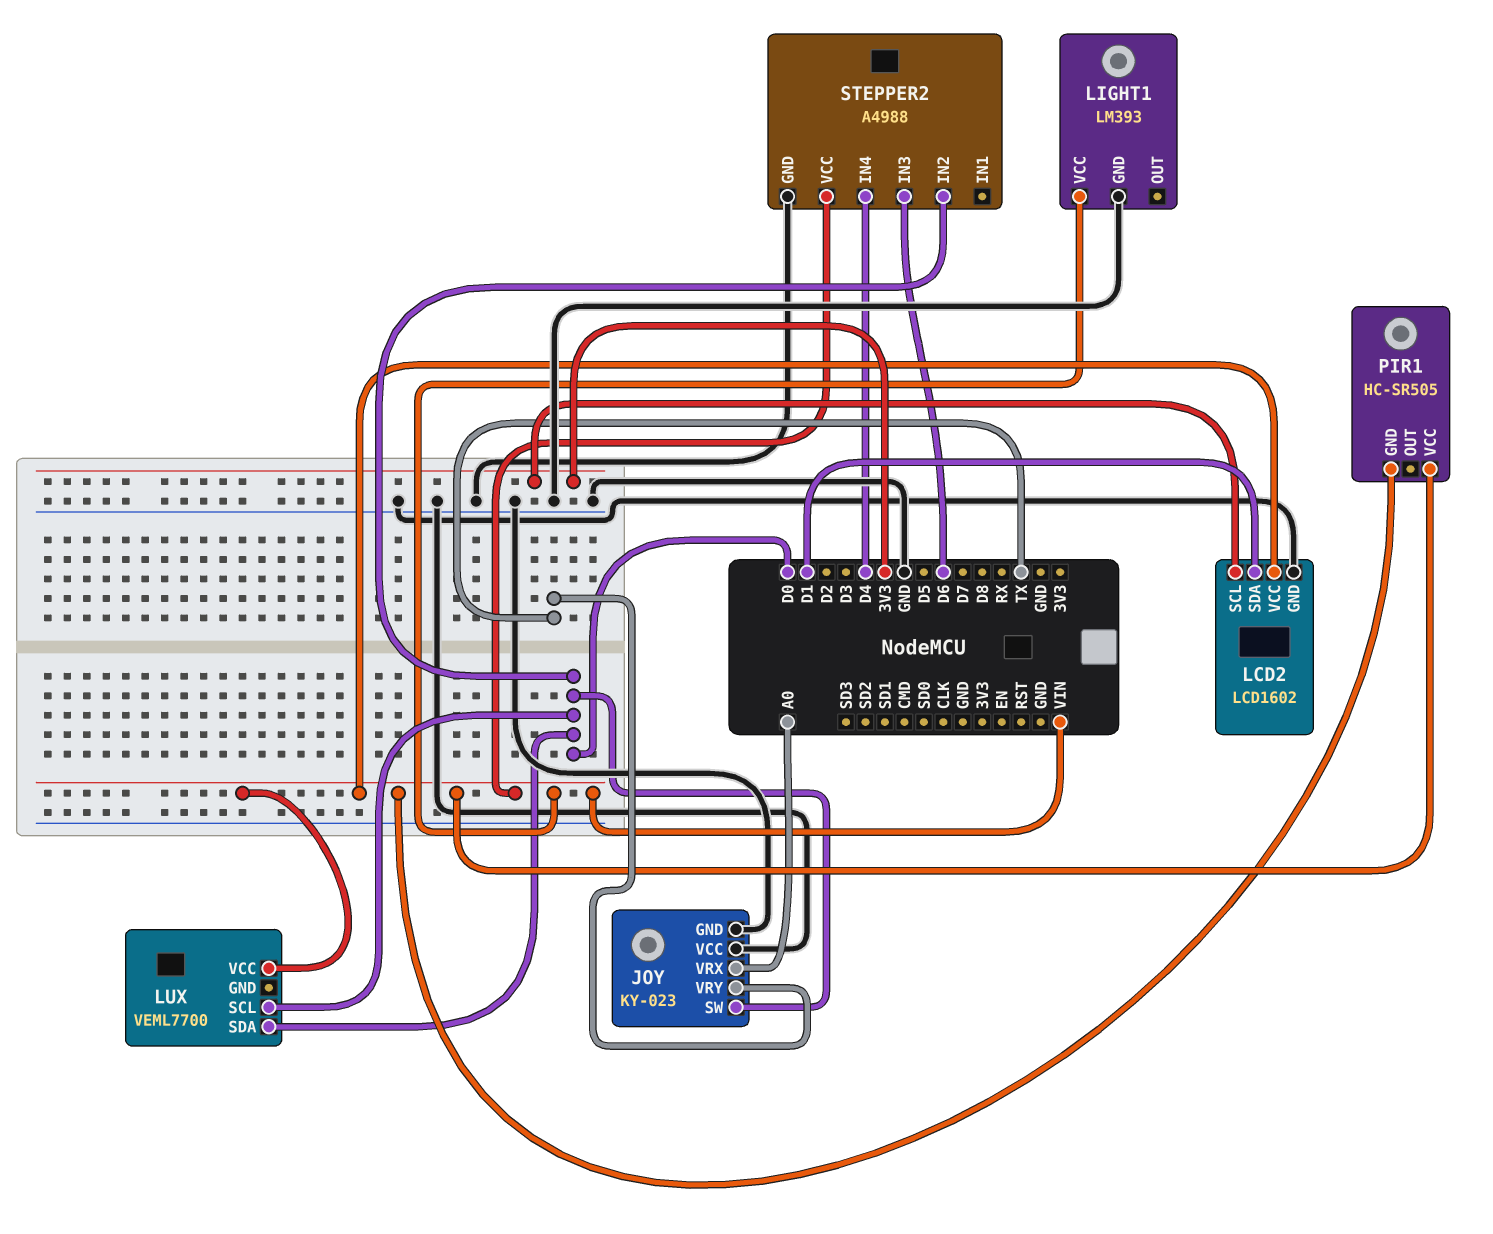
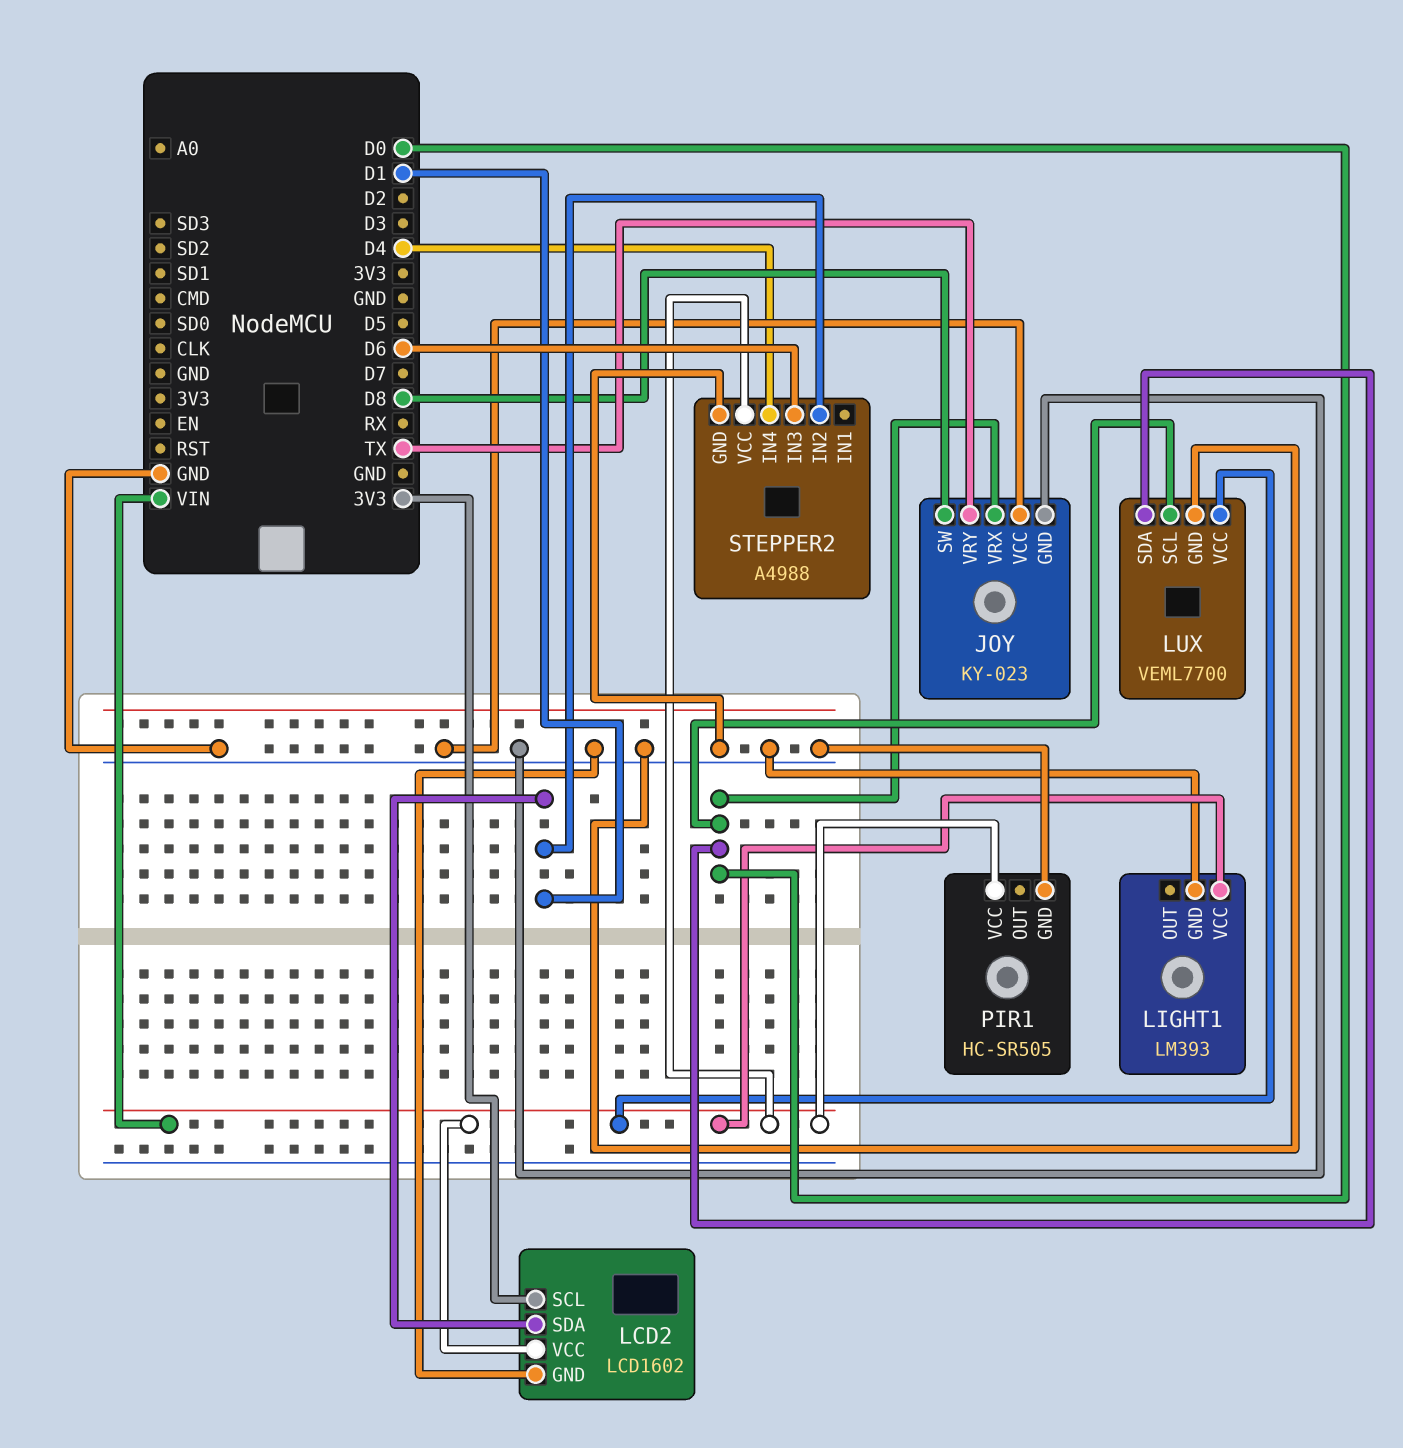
JOY pin SW: D0 -> D8
JOY pin VRX: A0 -> D0
LUX pin GND: none -> GND
PIR1 pin GND: VIN -> GND
STEPPER2 pin IN2: D0 -> D1

